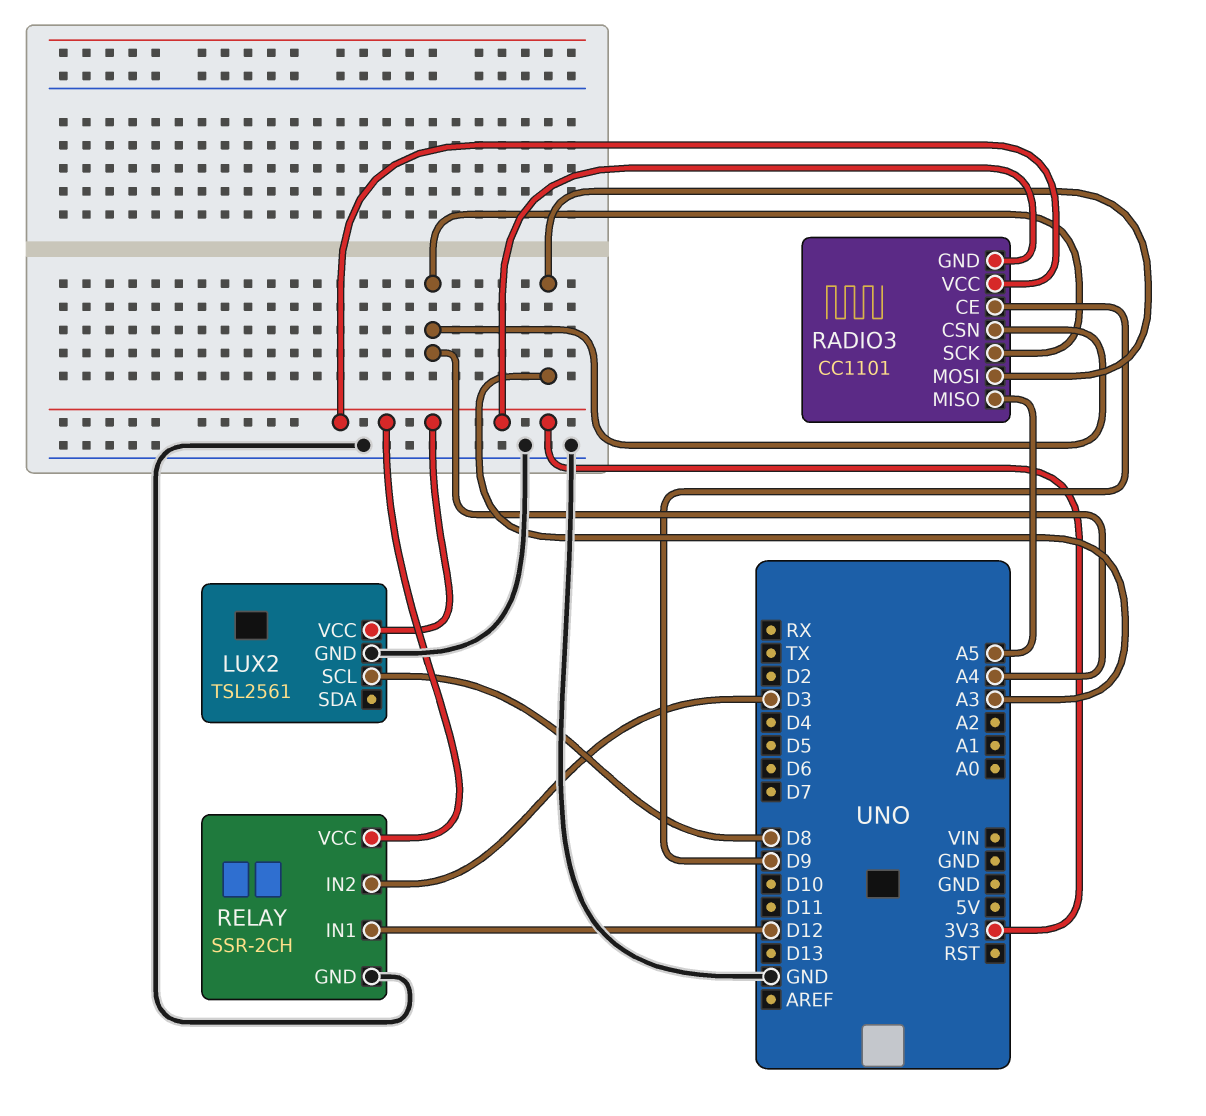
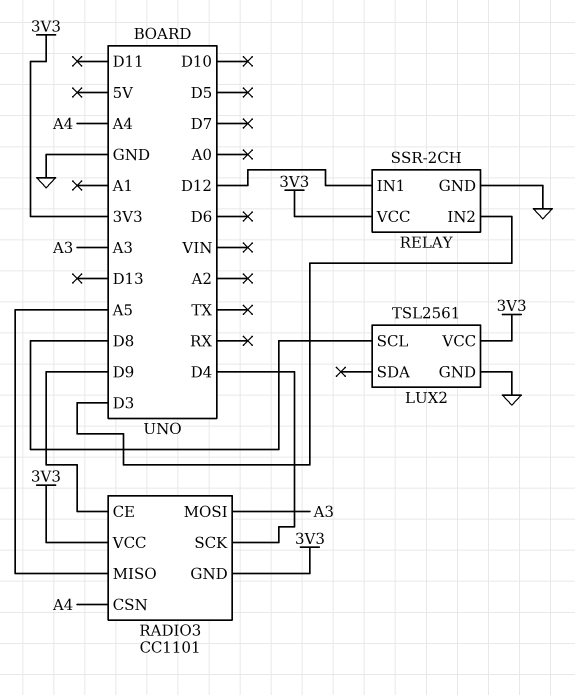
RADIO3 pin SCK: A4 -> D4

